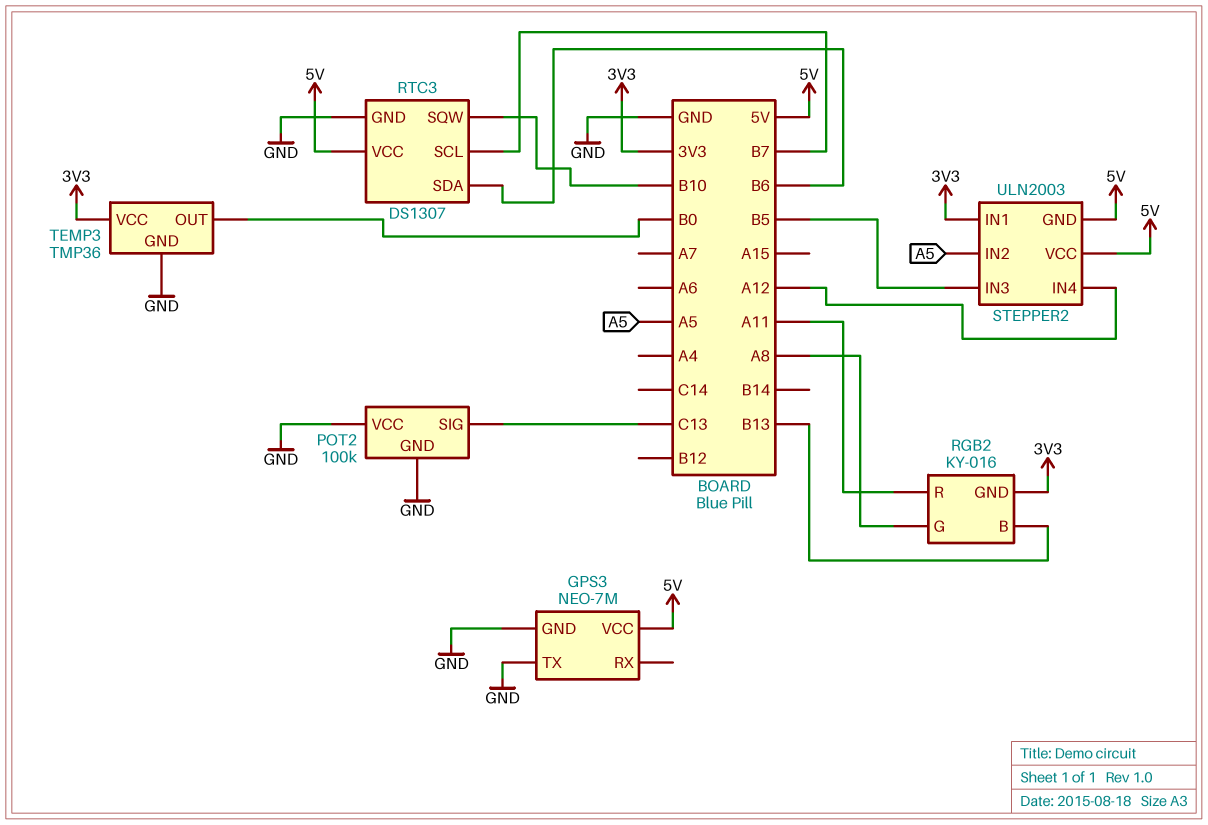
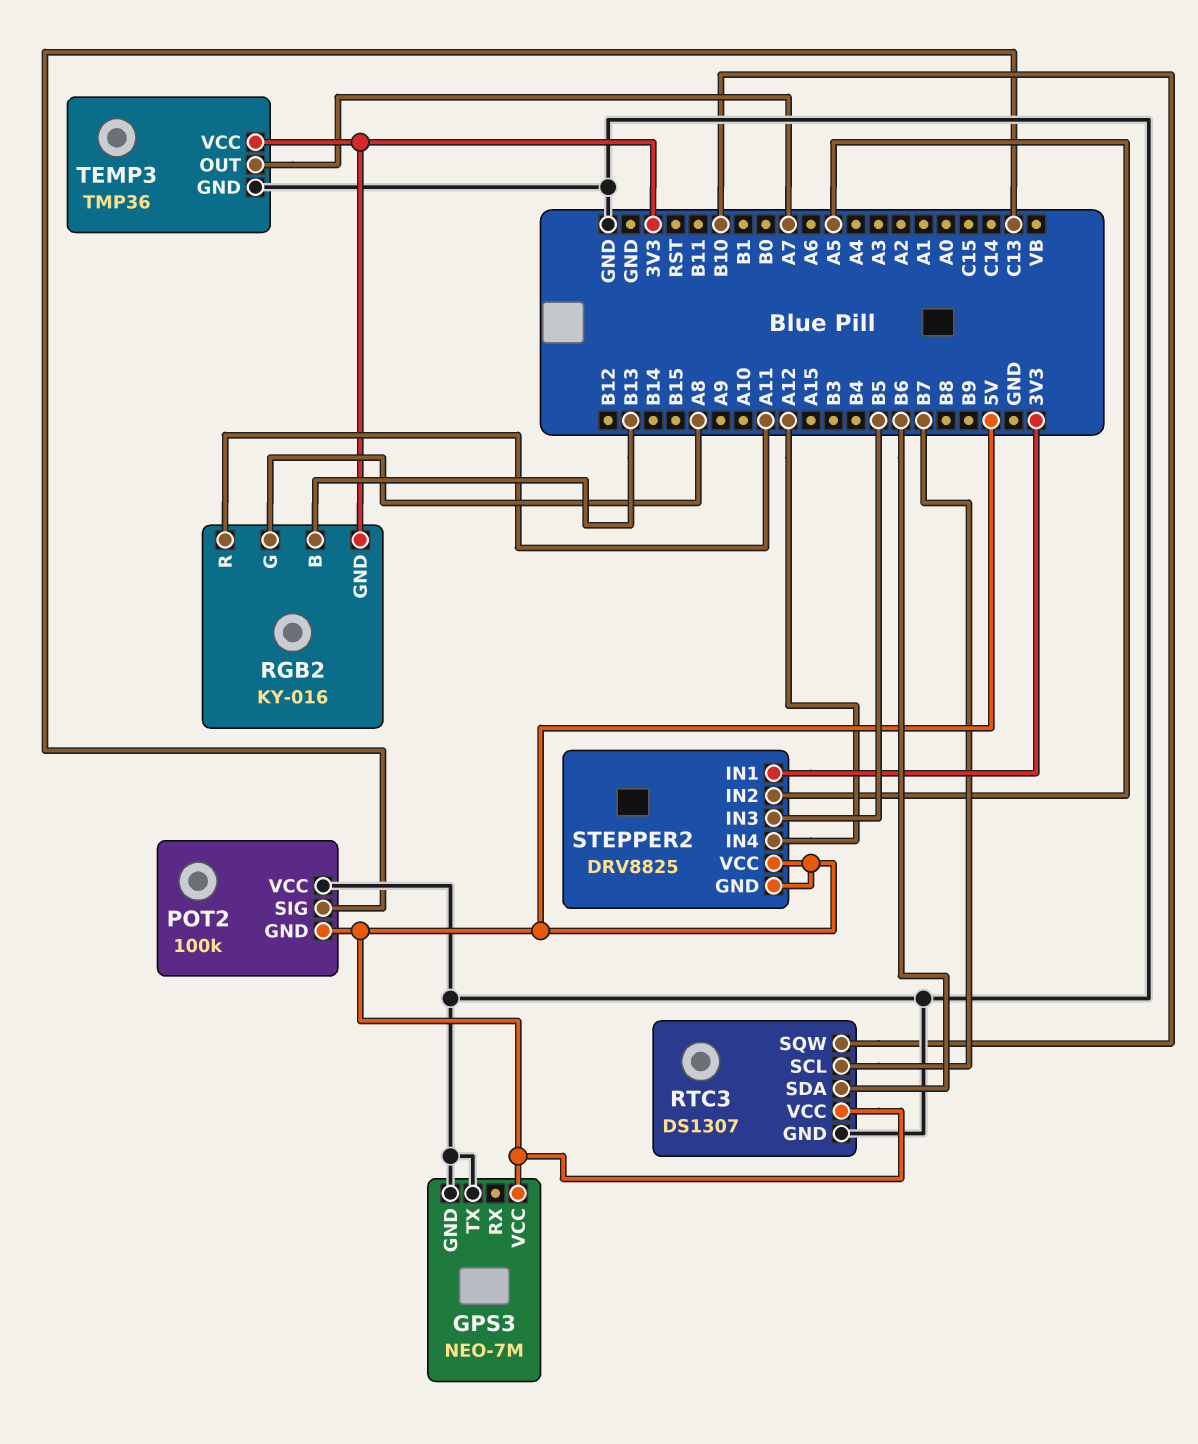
POT2 pin GND: GND -> 5V
STEPPER2: ULN2003 -> DRV8825
TEMP3 pin OUT: B0 -> A7

